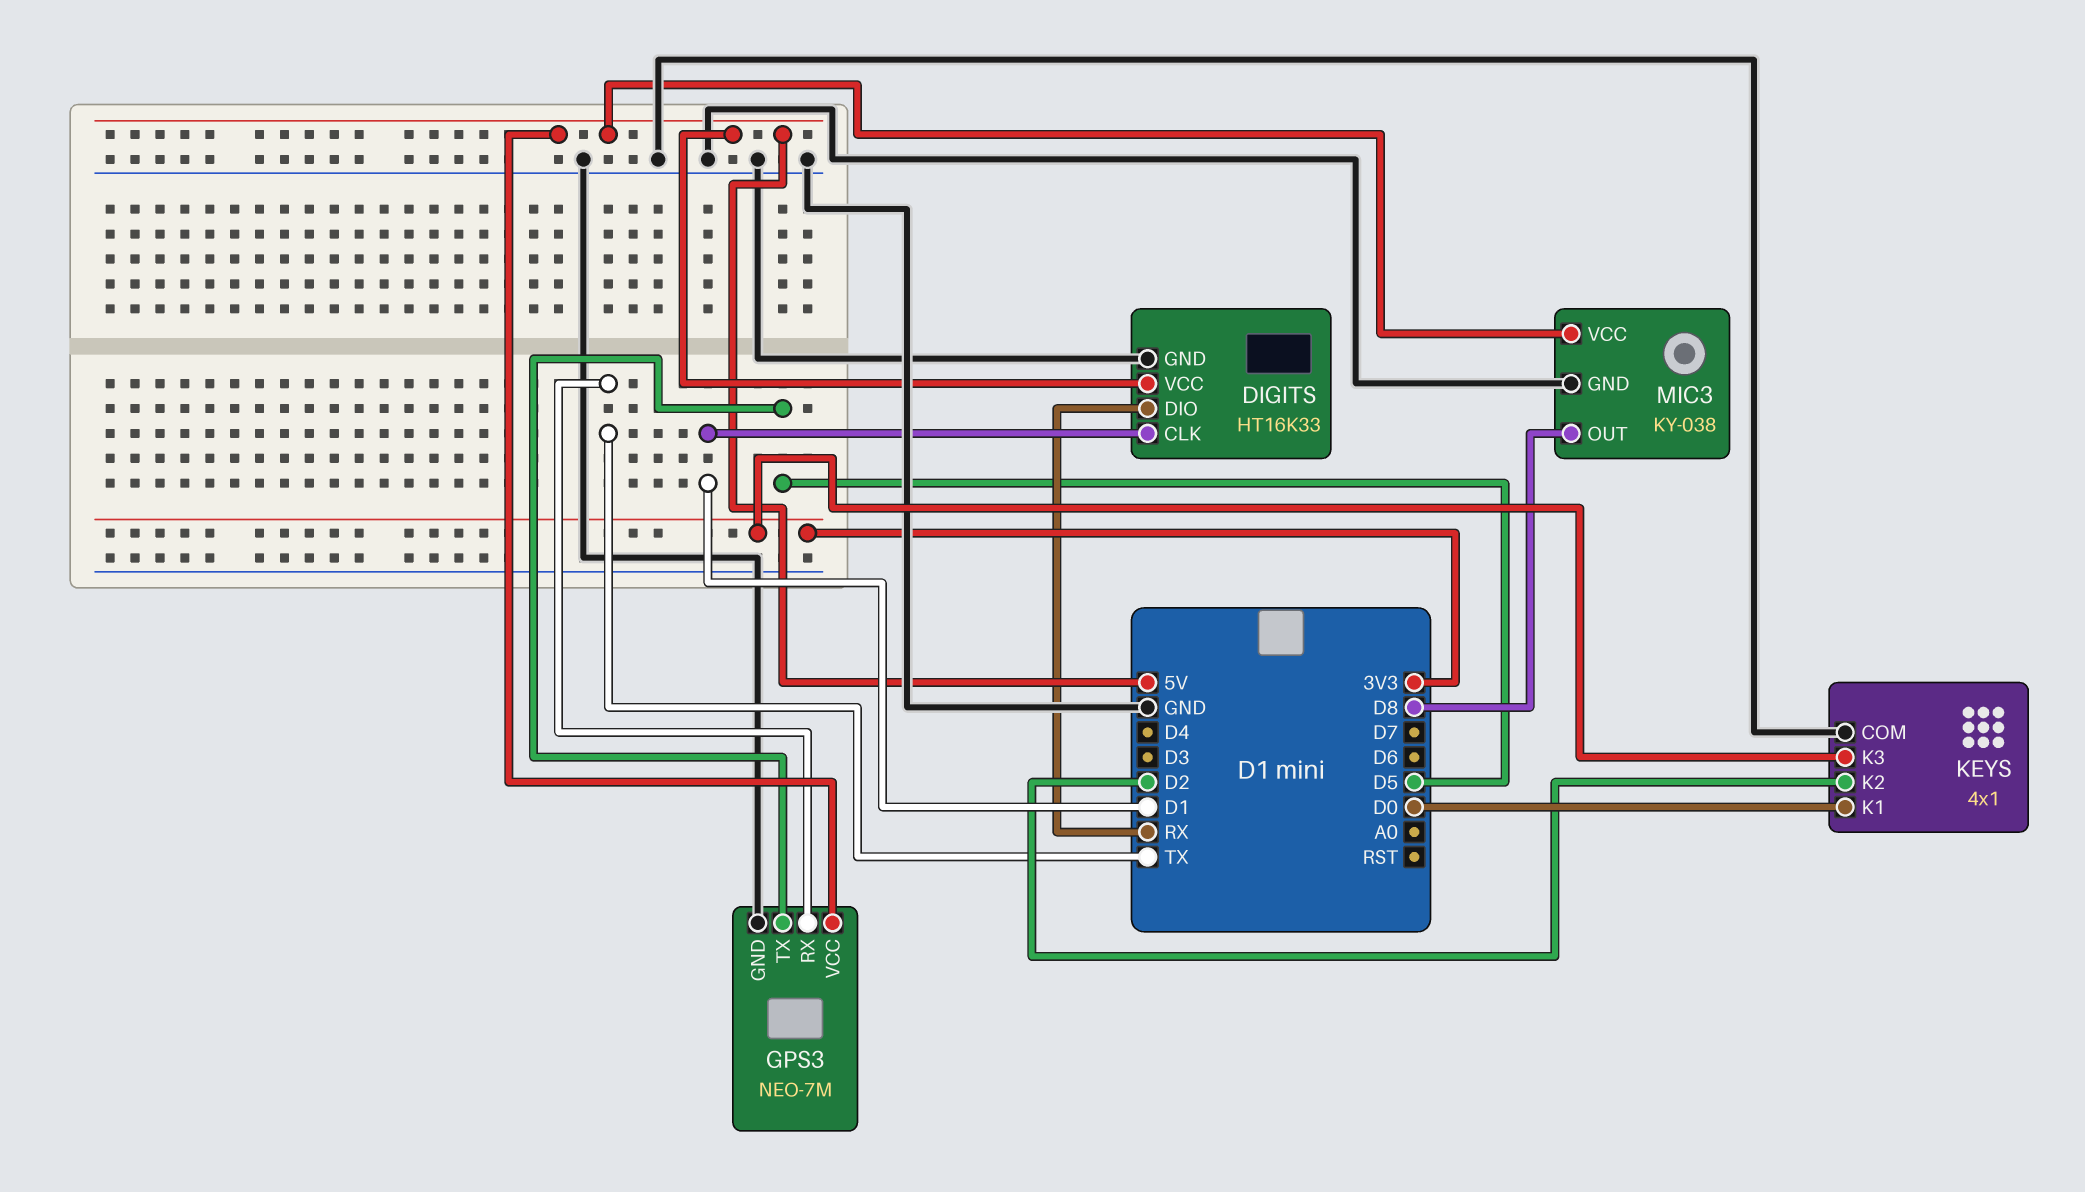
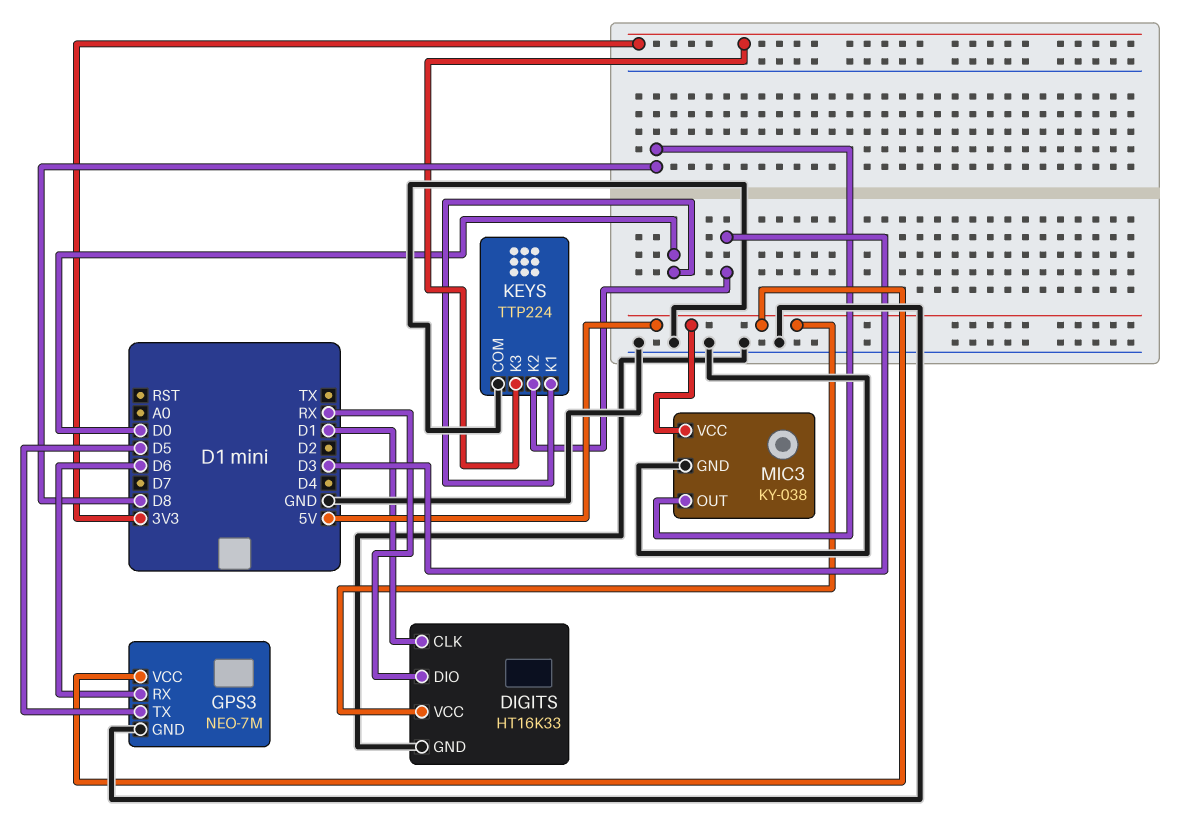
GPS3 pin RX: TX -> D6
KEYS: 4x1 -> TTP224
KEYS pin K2: D2 -> D3

